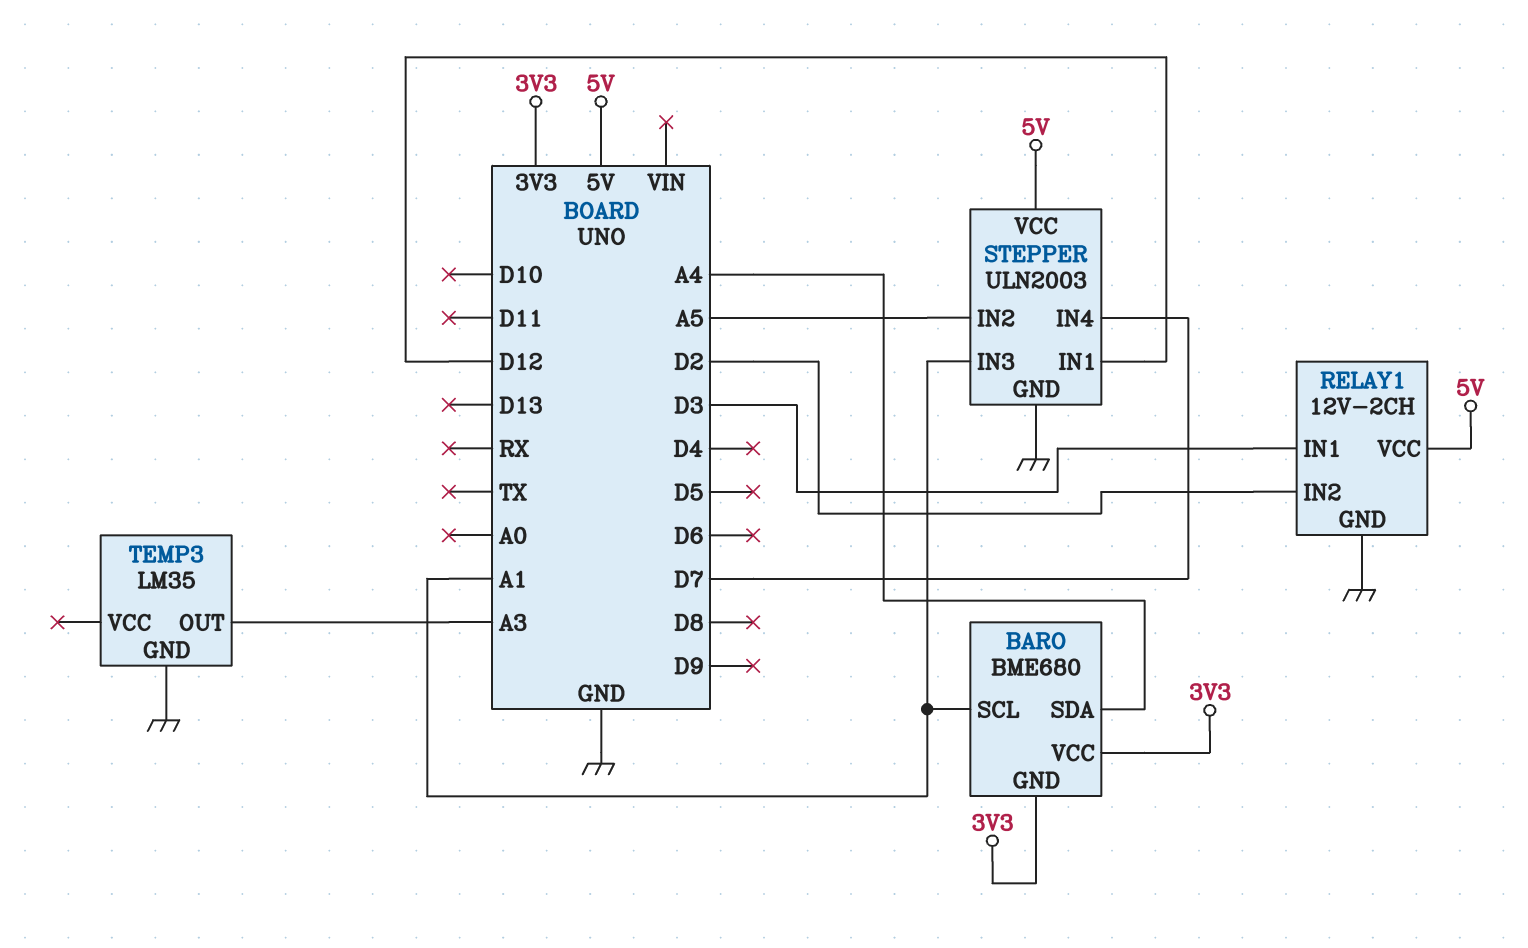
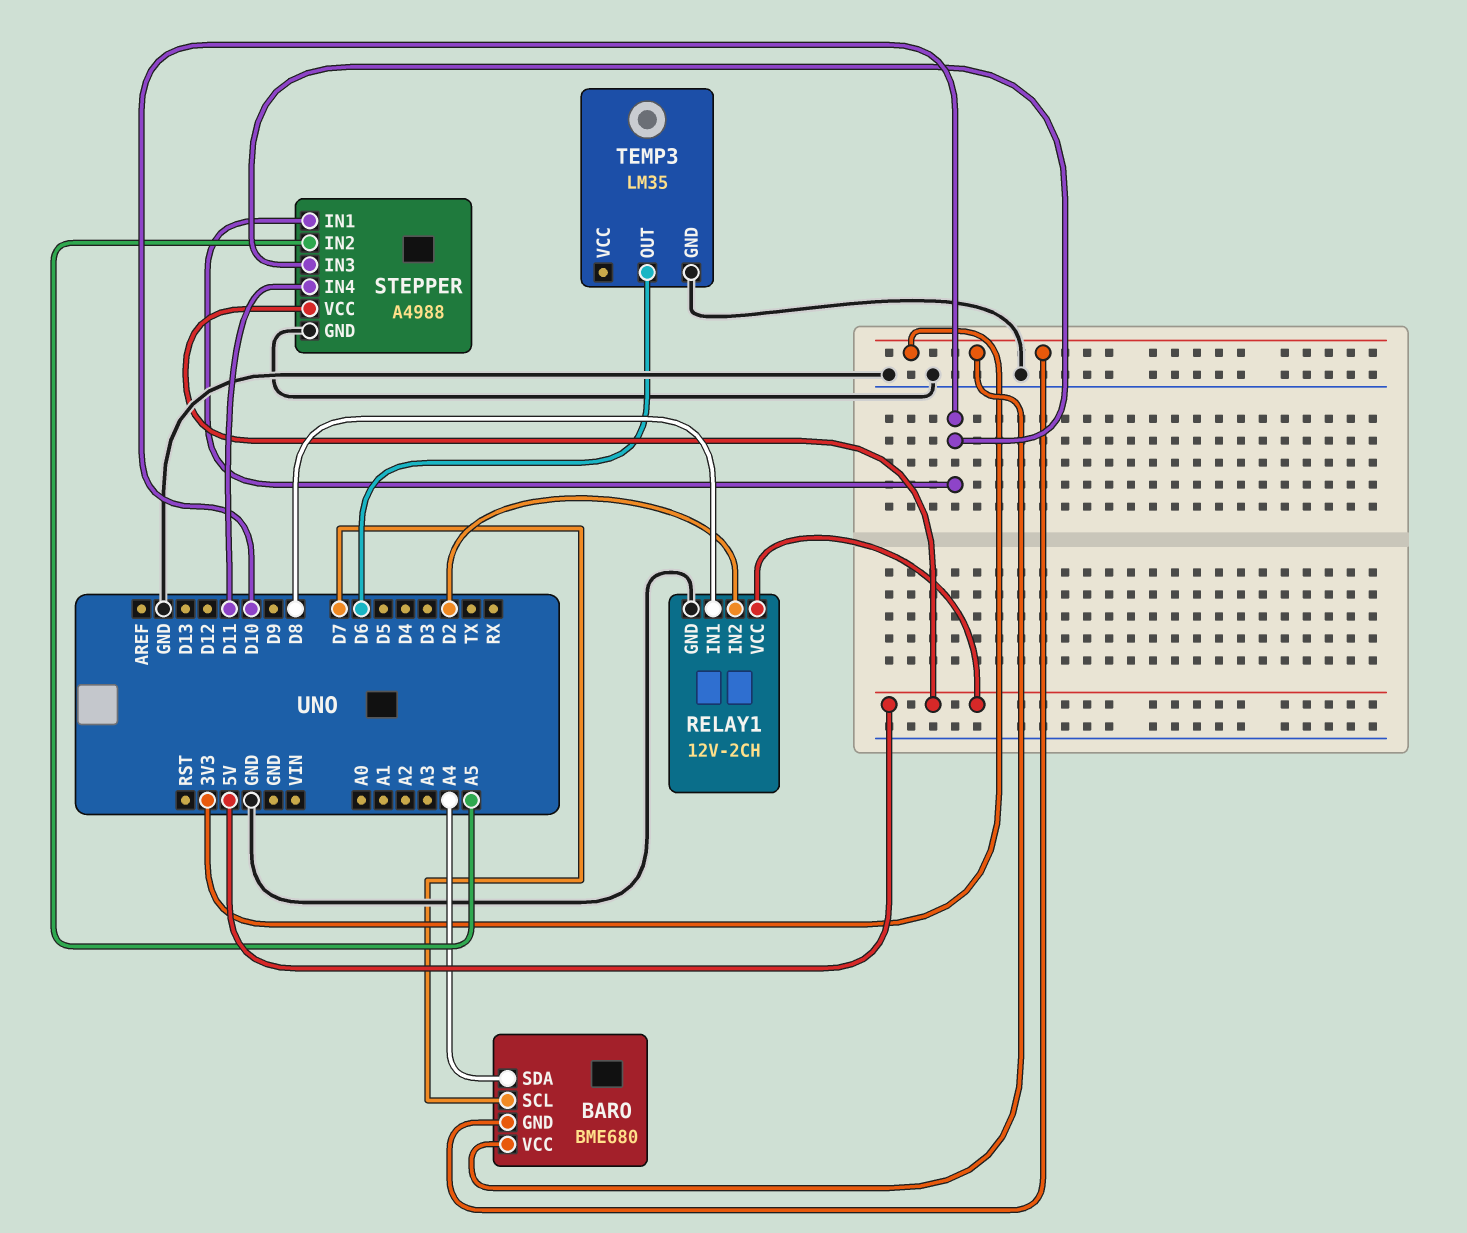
BARO pin SCL: A1 -> D7
RELAY1 pin IN1: D3 -> D8
STEPPER: ULN2003 -> A4988
STEPPER pin IN1: D12 -> D10
STEPPER pin IN3: A1 -> D10
STEPPER pin IN4: D7 -> D11
TEMP3 pin OUT: A3 -> D6

